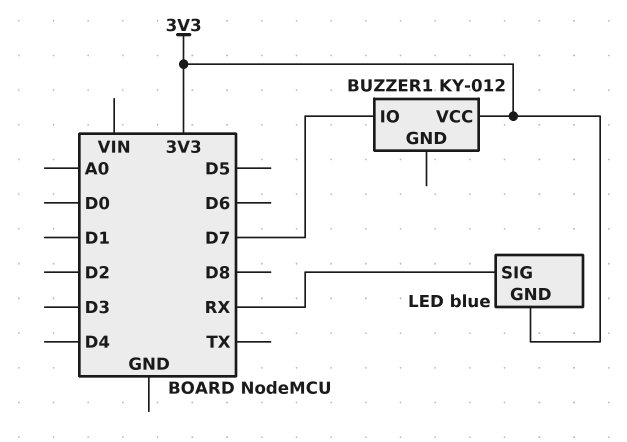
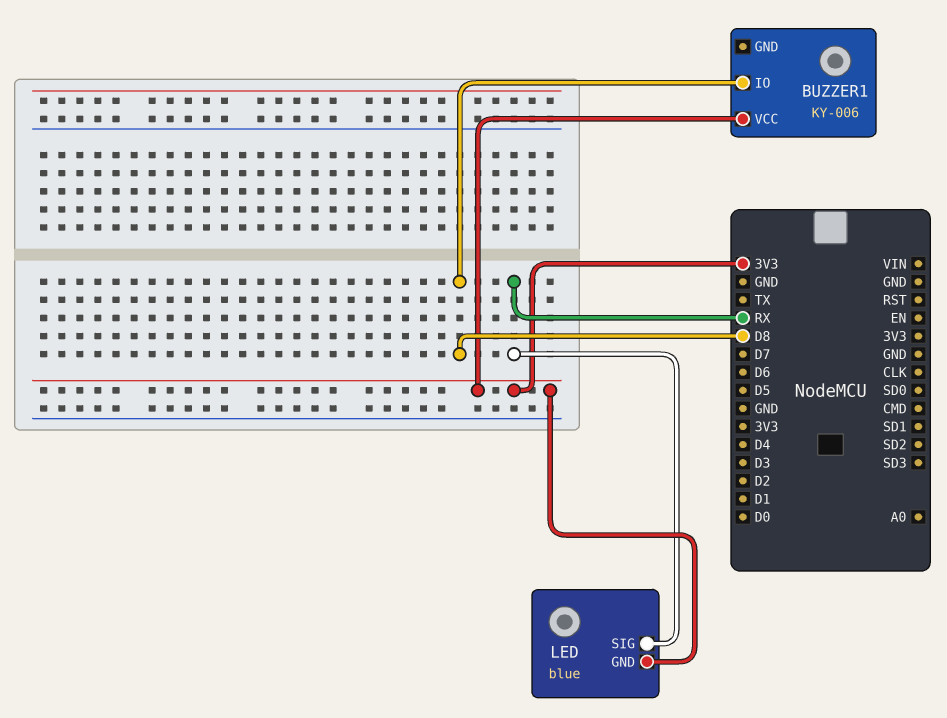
BUZZER1: KY-012 -> KY-006
BUZZER1 pin IO: D7 -> D8

